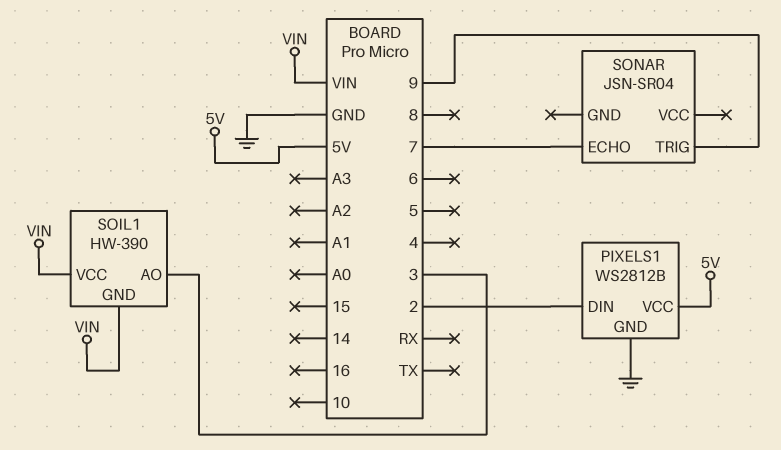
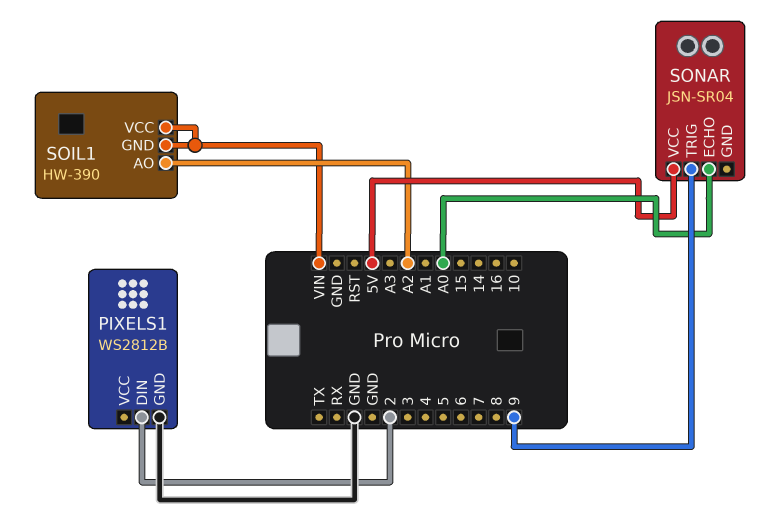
PIXELS1 pin VCC: 5V -> none
SOIL1 pin AO: 3 -> A2
SONAR pin ECHO: 7 -> A0
SONAR pin VCC: none -> 5V

